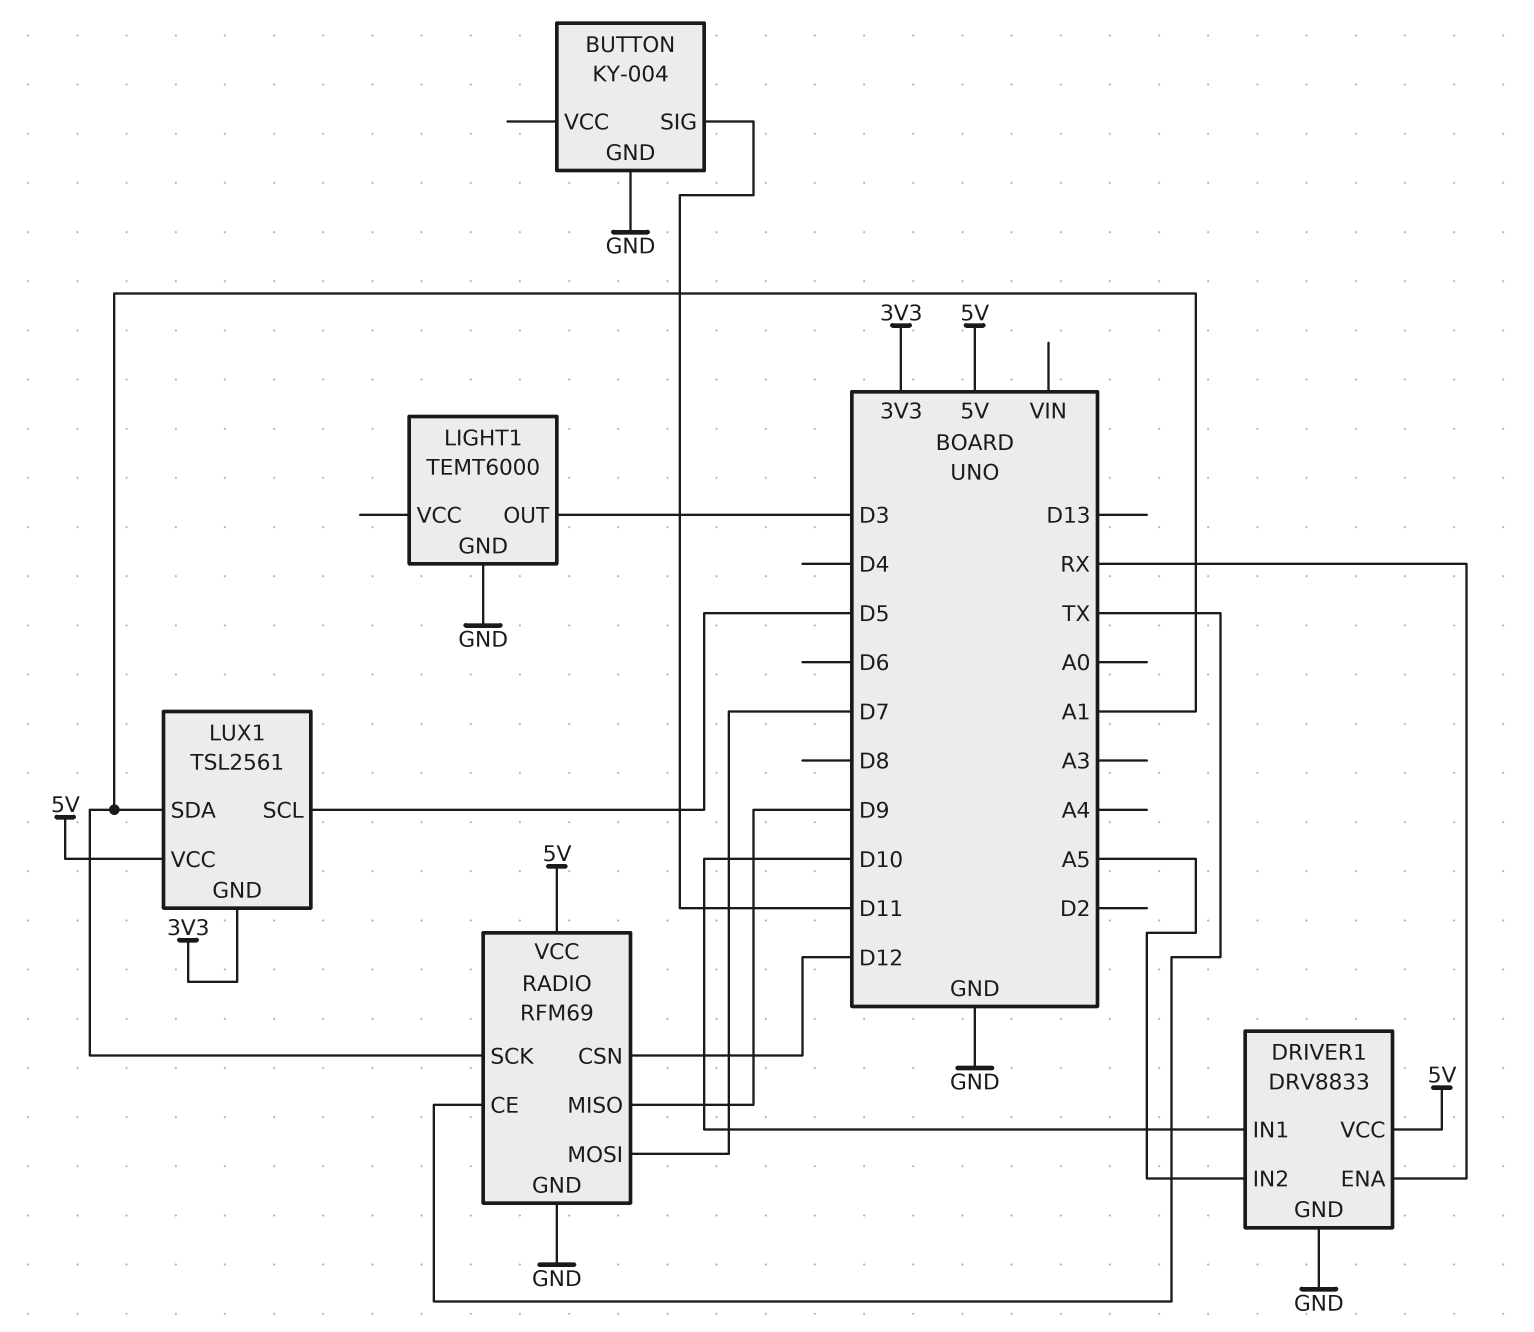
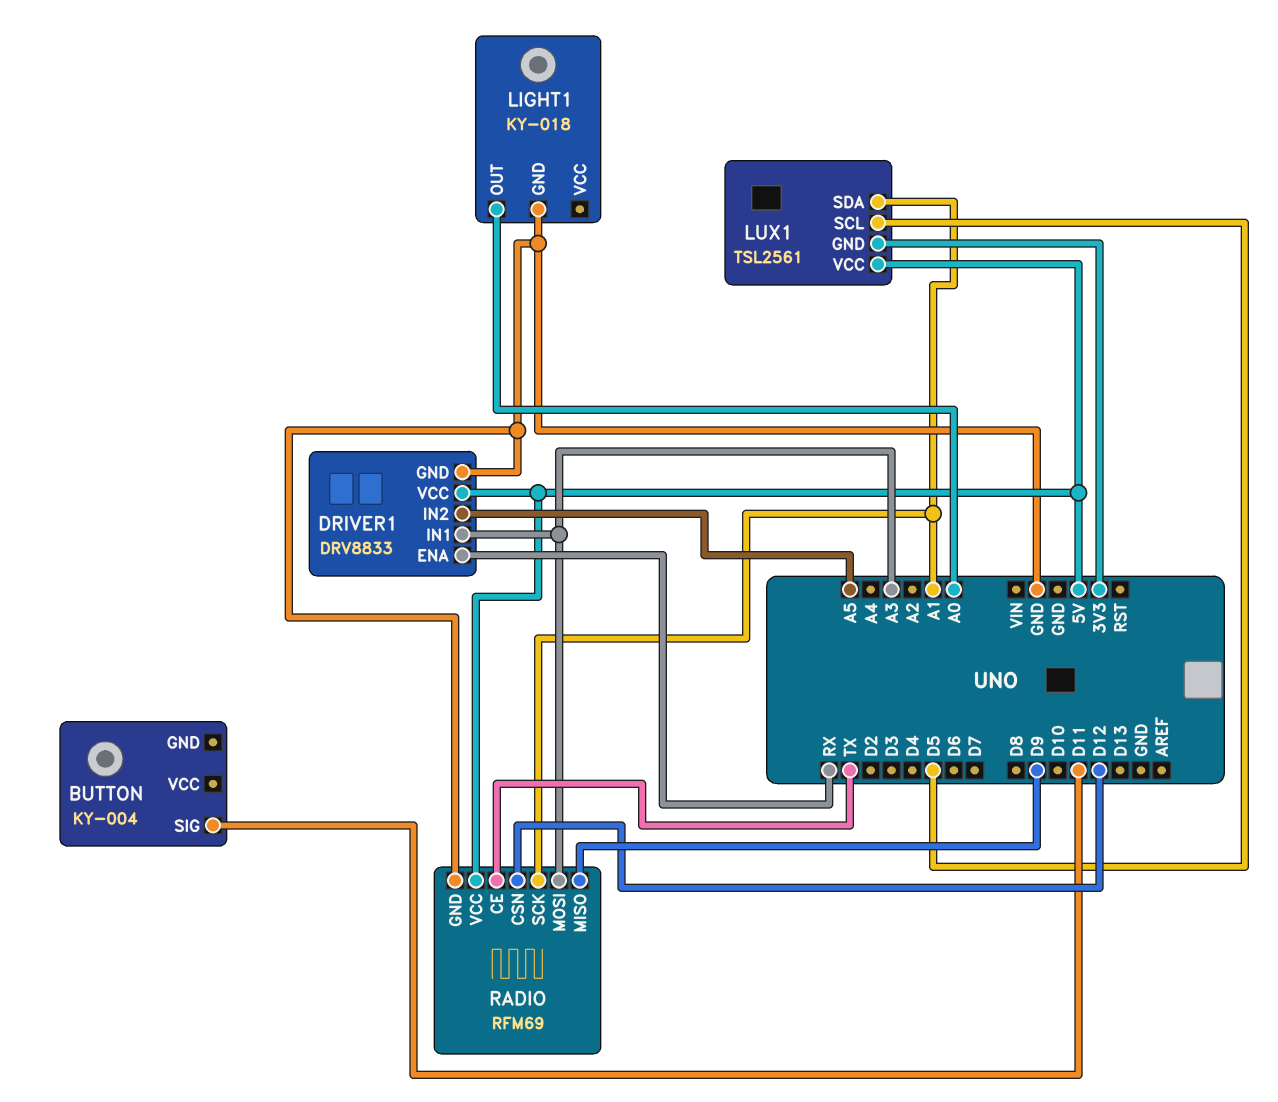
BUTTON pin GND: GND -> none
DRIVER1 pin IN1: D10 -> A3
LIGHT1: TEMT6000 -> KY-018
LIGHT1 pin OUT: D3 -> A0
RADIO pin MOSI: D7 -> A3

